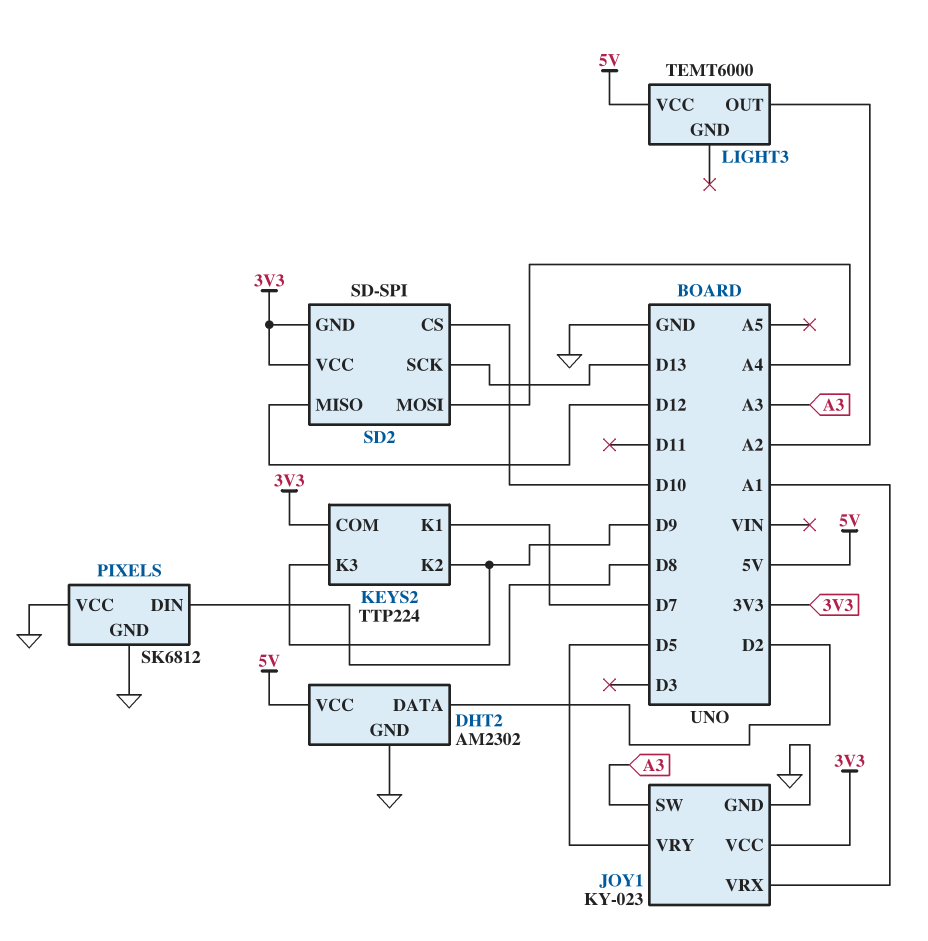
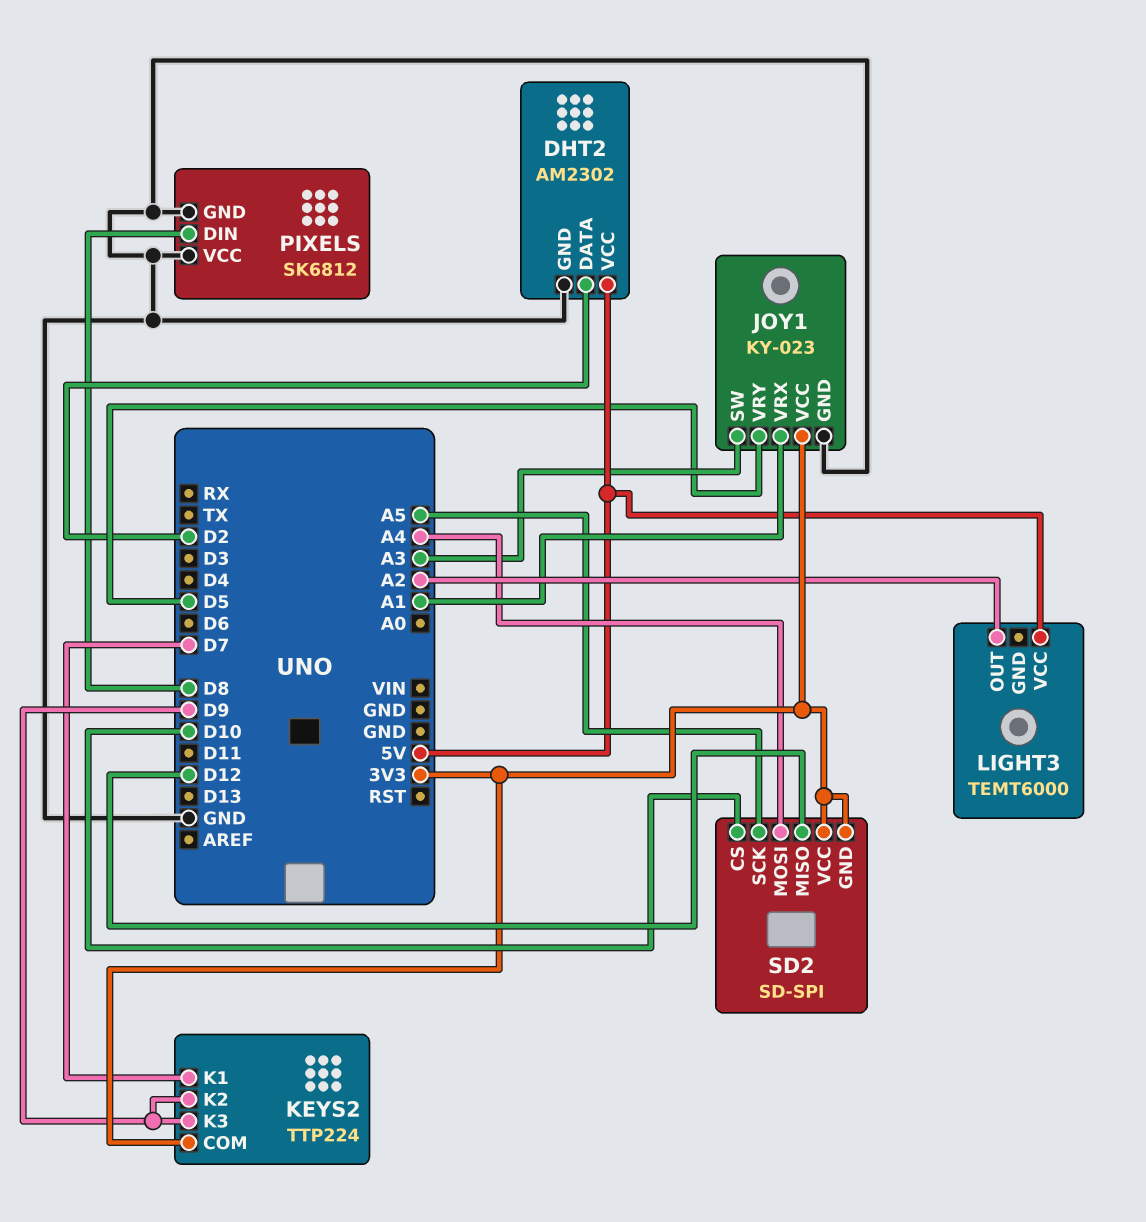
SD2 pin SCK: D13 -> A5

